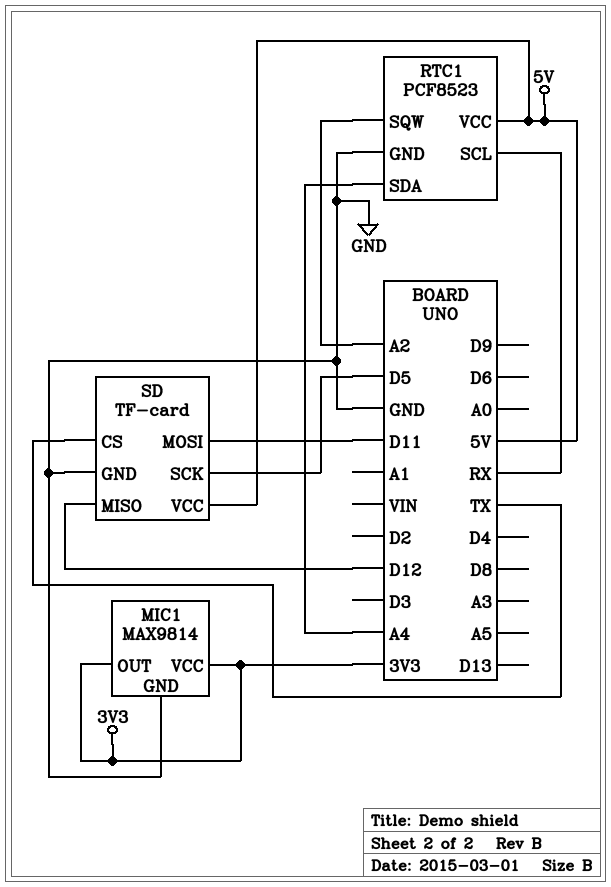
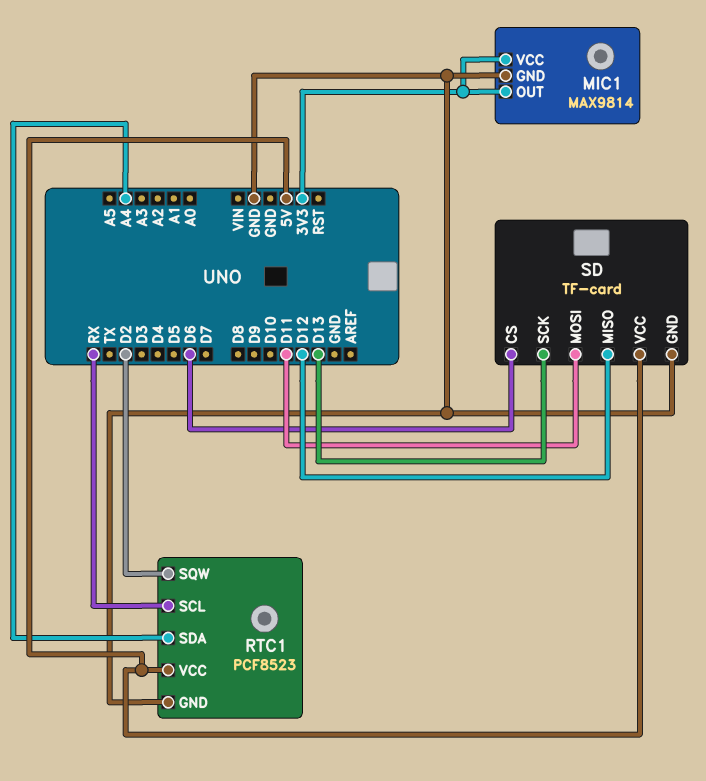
RTC1 pin SQW: A2 -> D2
SD pin CS: TX -> D6
SD pin SCK: D5 -> D13

